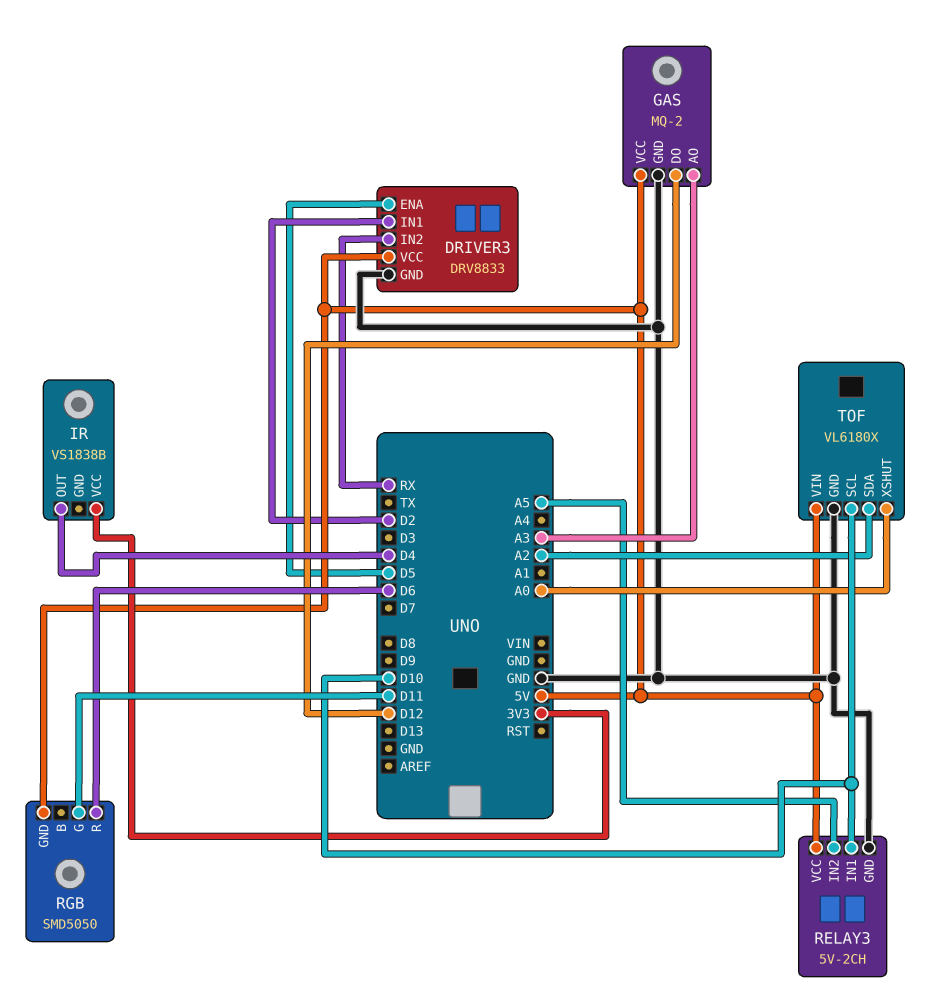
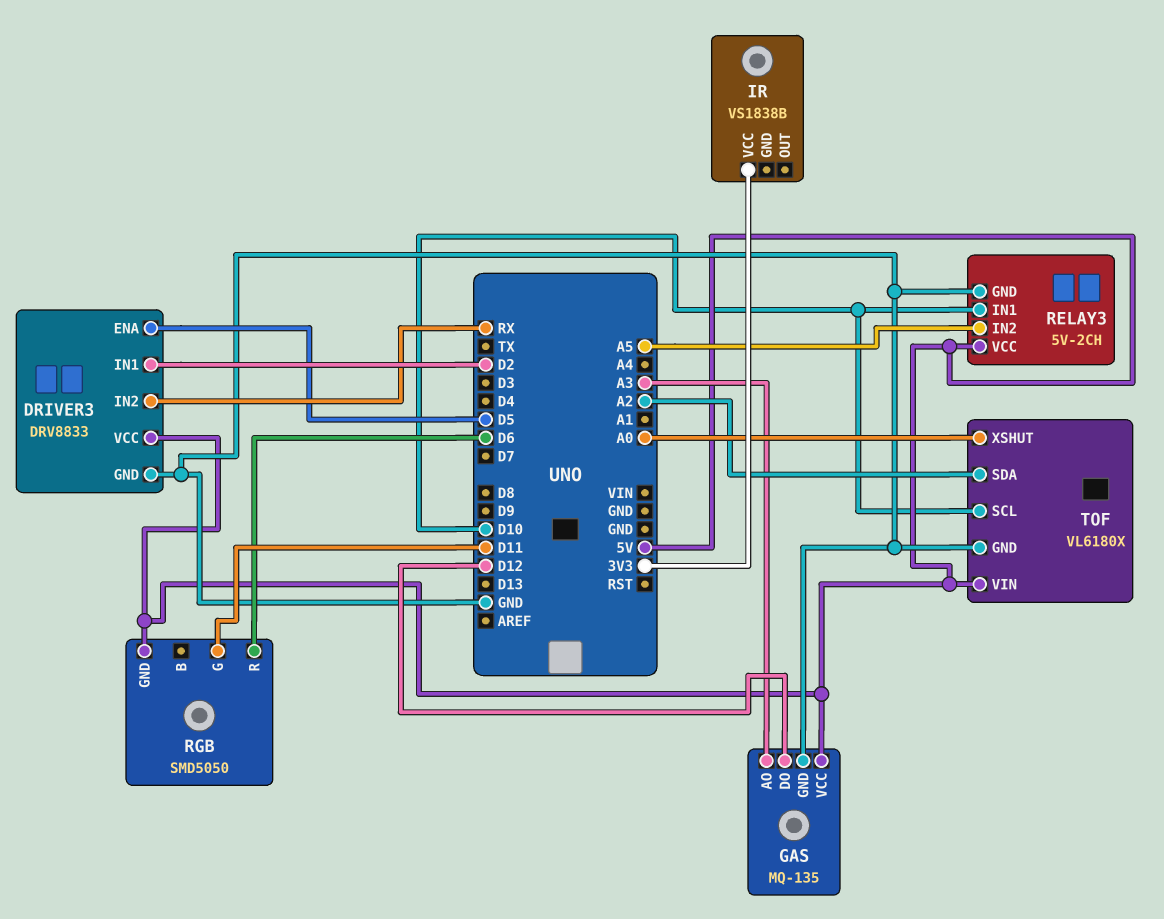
GAS: MQ-2 -> MQ-135
IR pin OUT: D4 -> none

